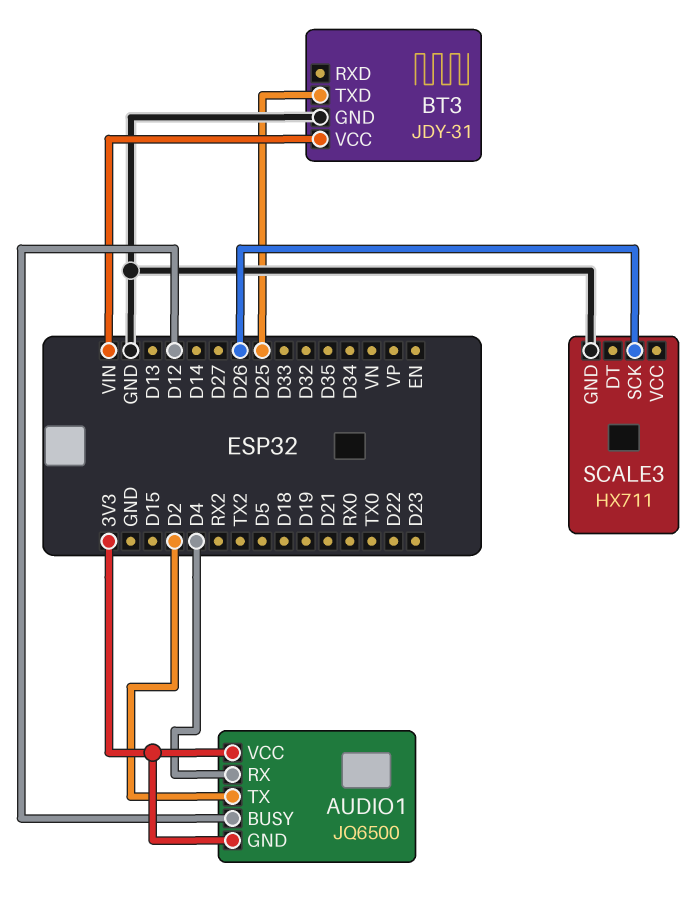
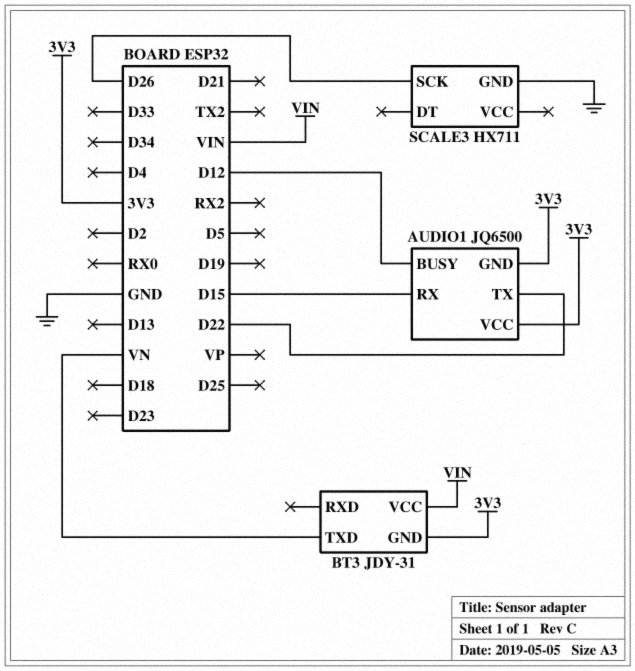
AUDIO1 pin RX: D4 -> D15
AUDIO1 pin TX: D2 -> D22
BT3 pin GND: GND -> 3V3
BT3 pin TXD: D25 -> VN

